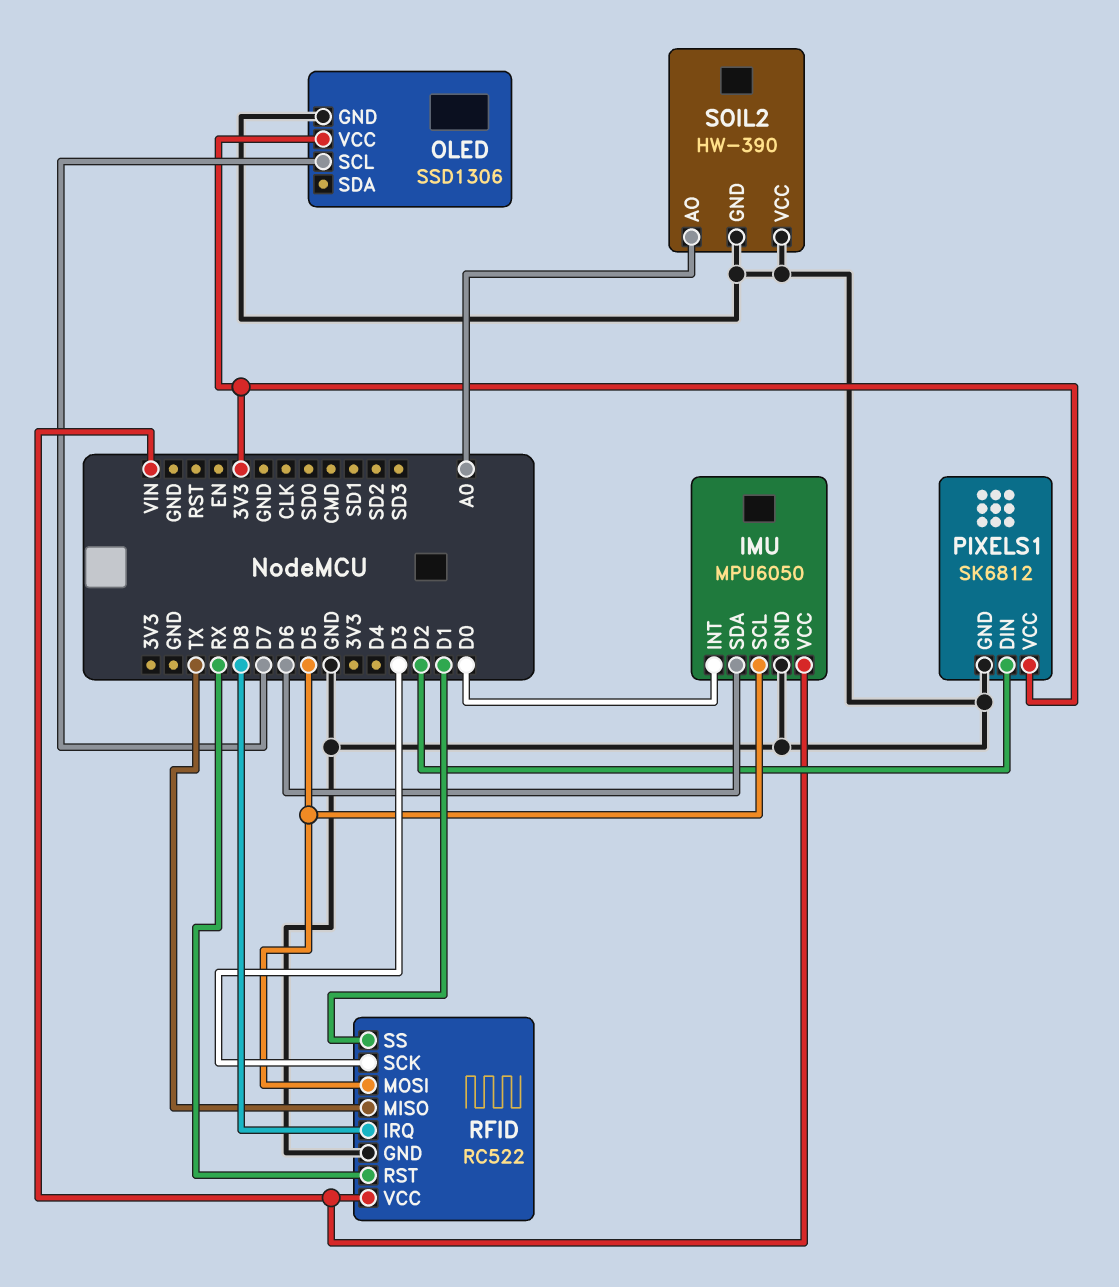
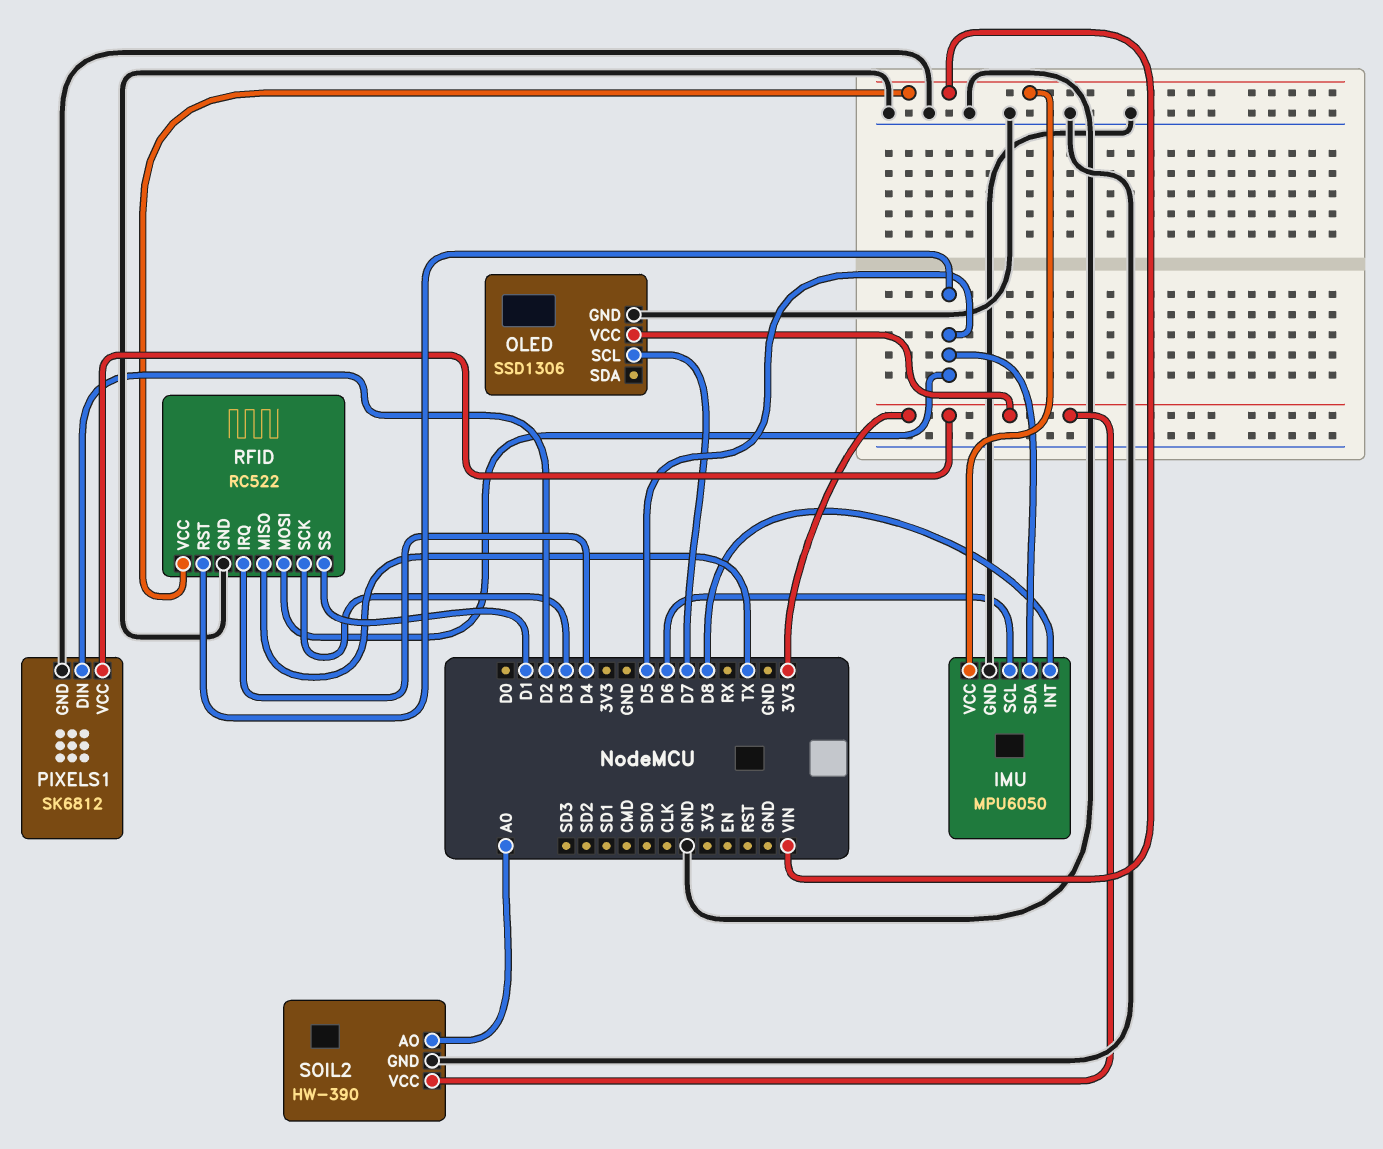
IMU pin INT: D0 -> D8
IMU pin SCL: D5 -> D6
IMU pin SDA: D6 -> D5
RFID pin IRQ: D8 -> D4
RFID pin RST: RX -> D5
SOIL2 pin VCC: GND -> 3V3

